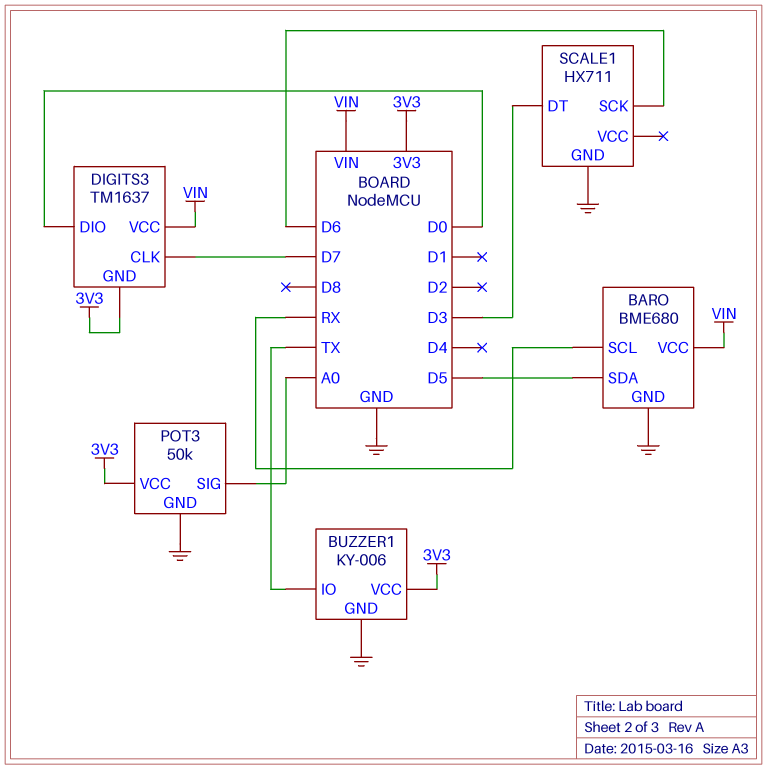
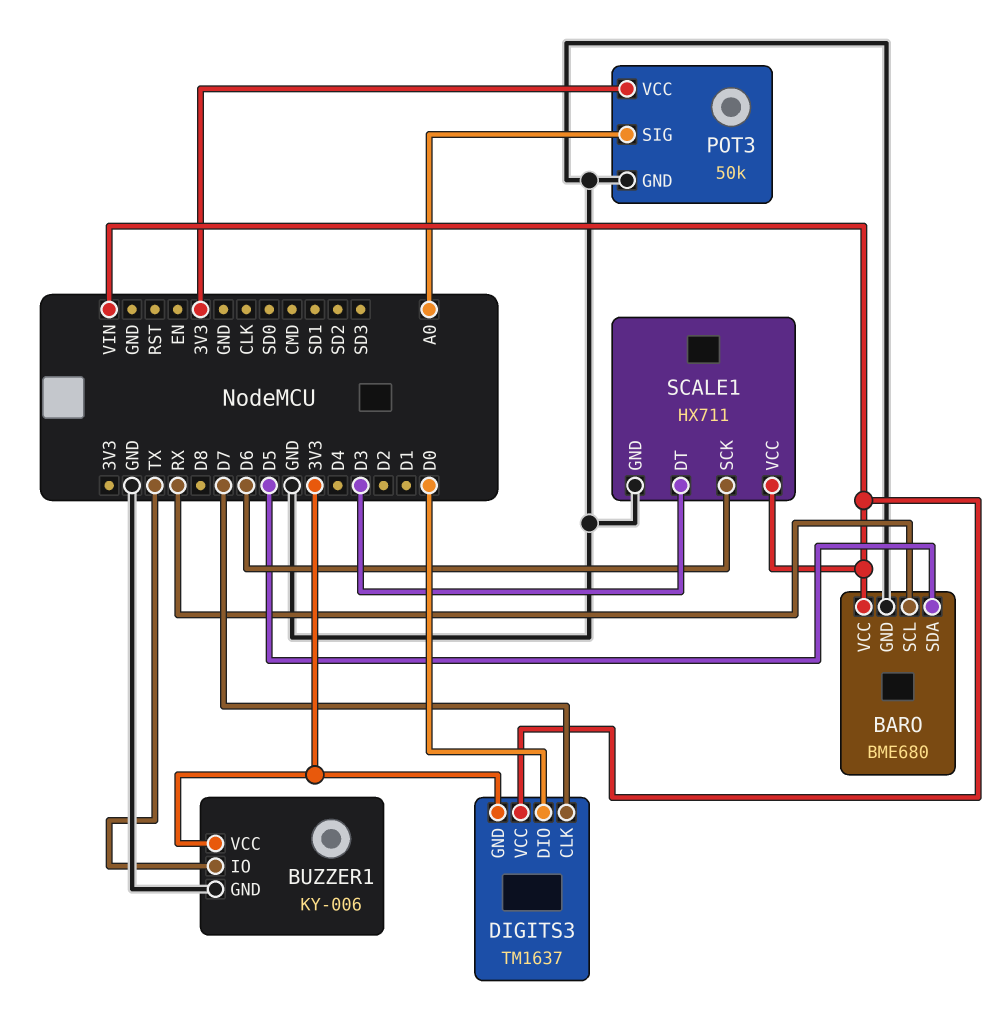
SCALE1 pin VCC: none -> VIN

